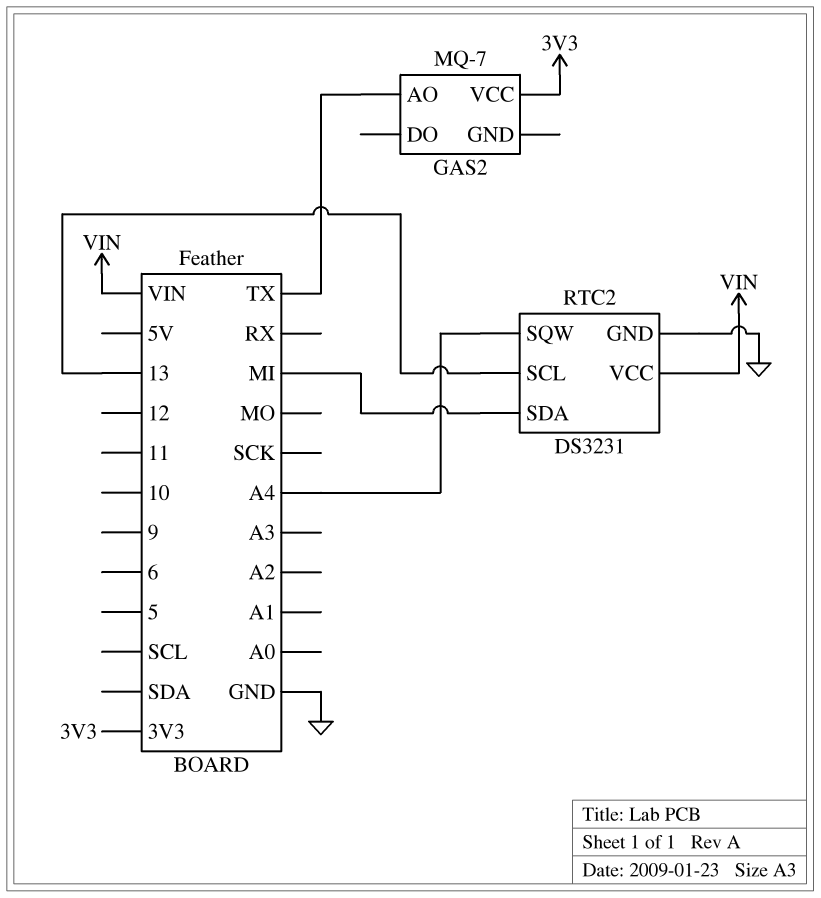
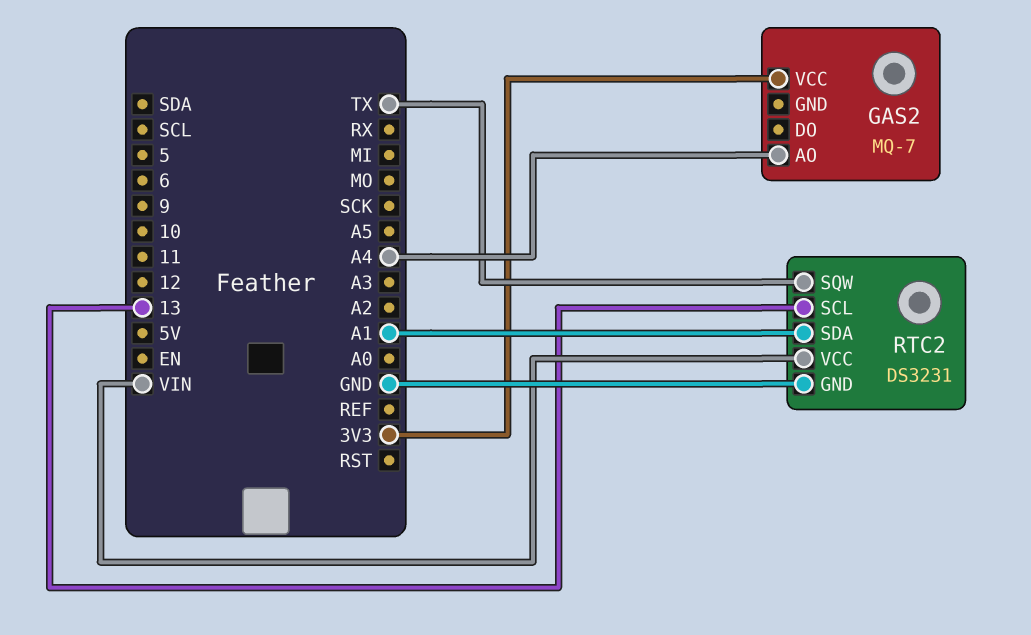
GAS2 pin AO: TX -> A4
RTC2 pin SDA: MI -> A1
RTC2 pin SQW: A4 -> TX

